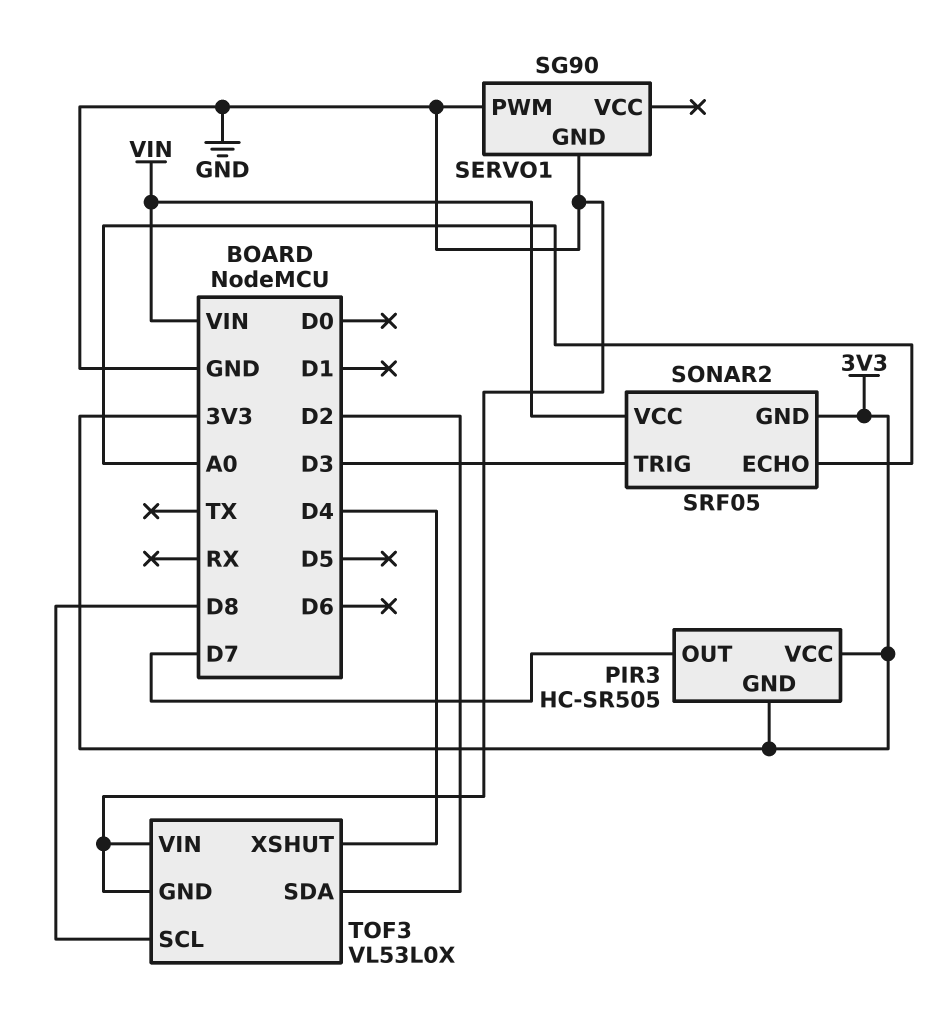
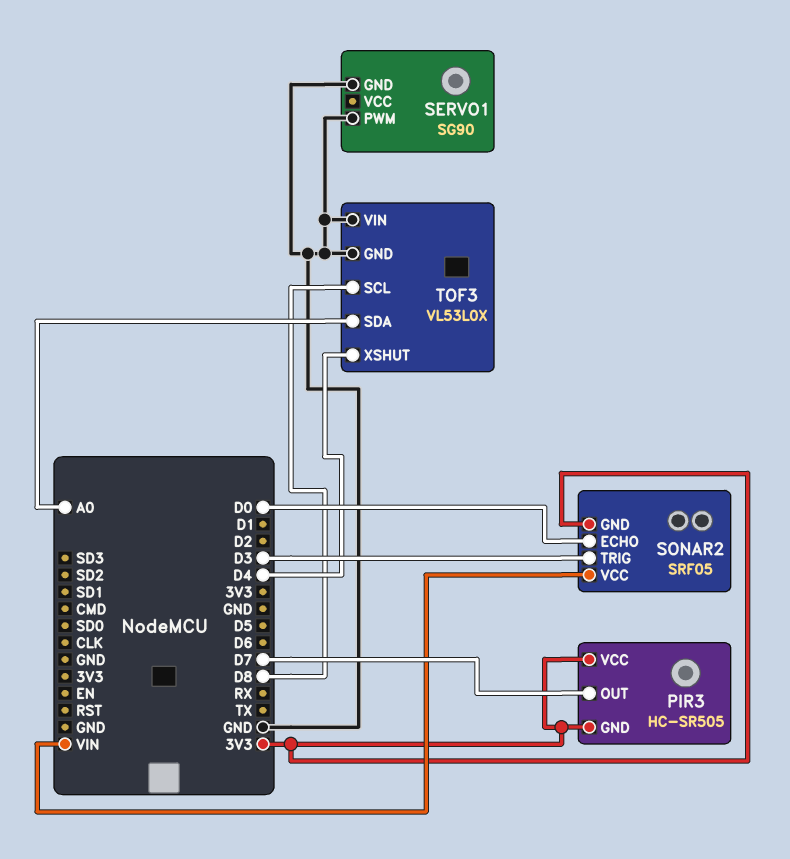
SONAR2 pin ECHO: A0 -> D0
TOF3 pin SDA: D2 -> A0

